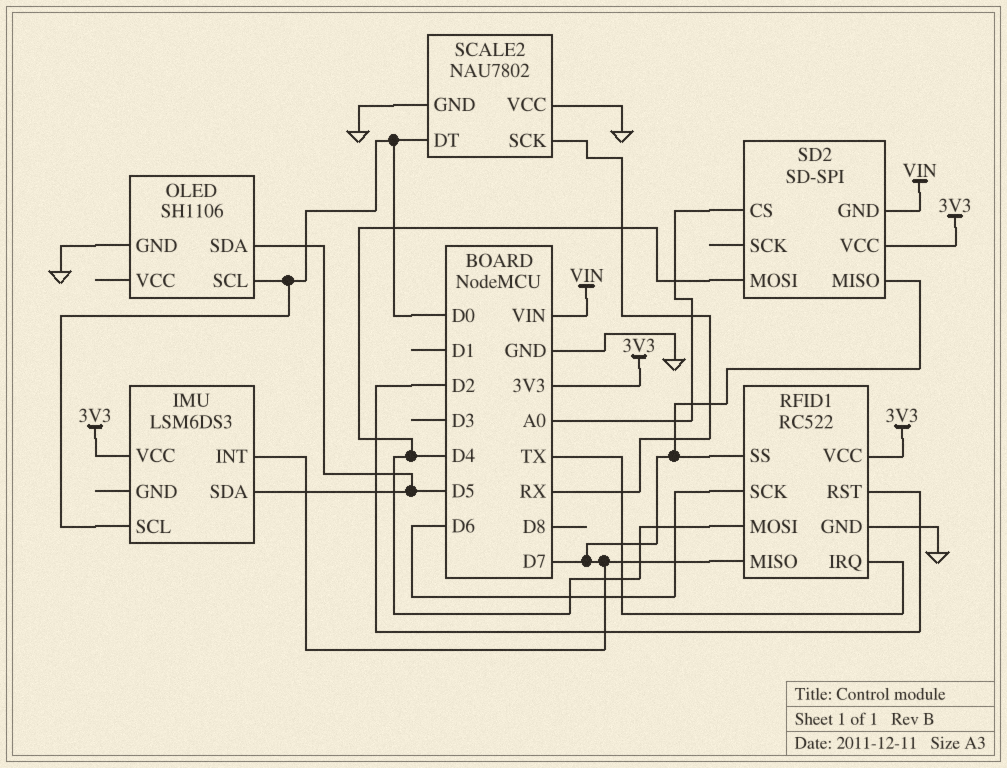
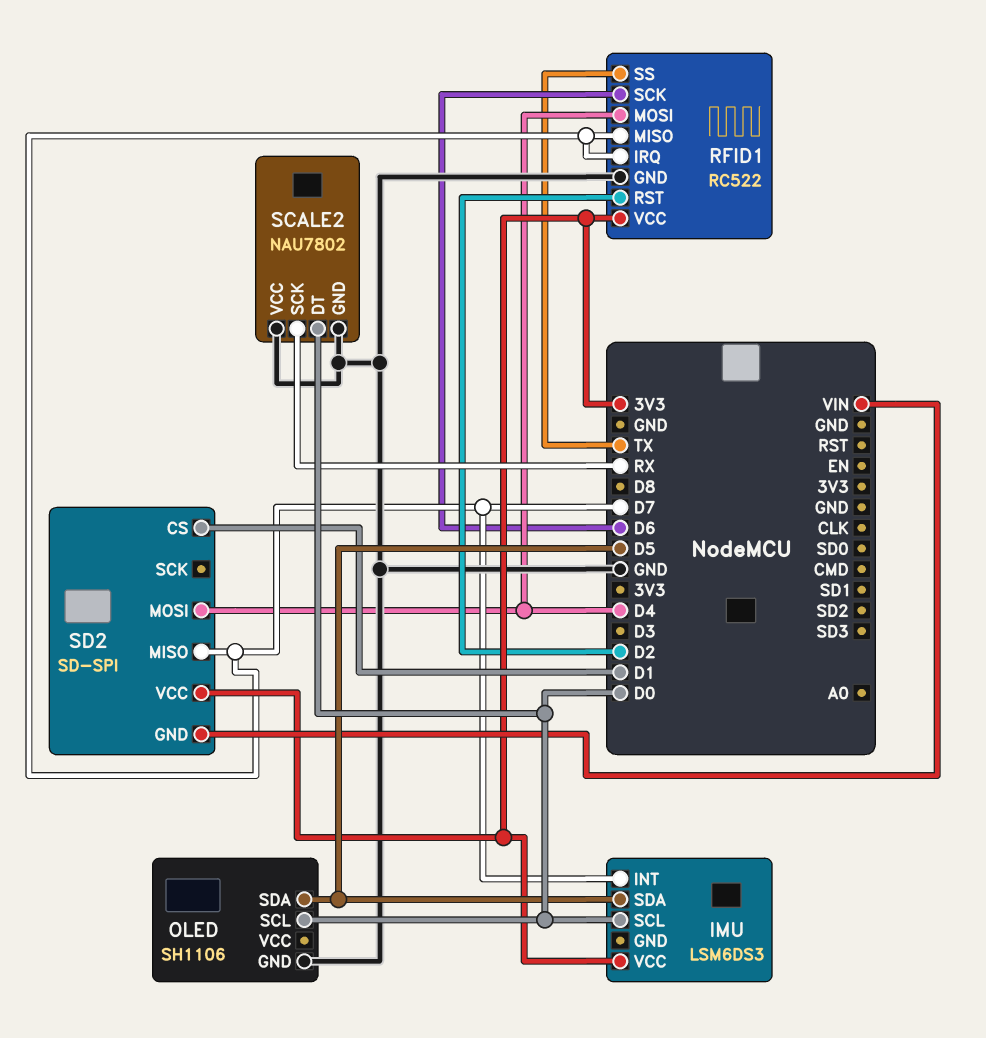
RFID1 pin IRQ: TX -> D7
RFID1 pin SS: D7 -> TX
SD2 pin CS: A0 -> D1

